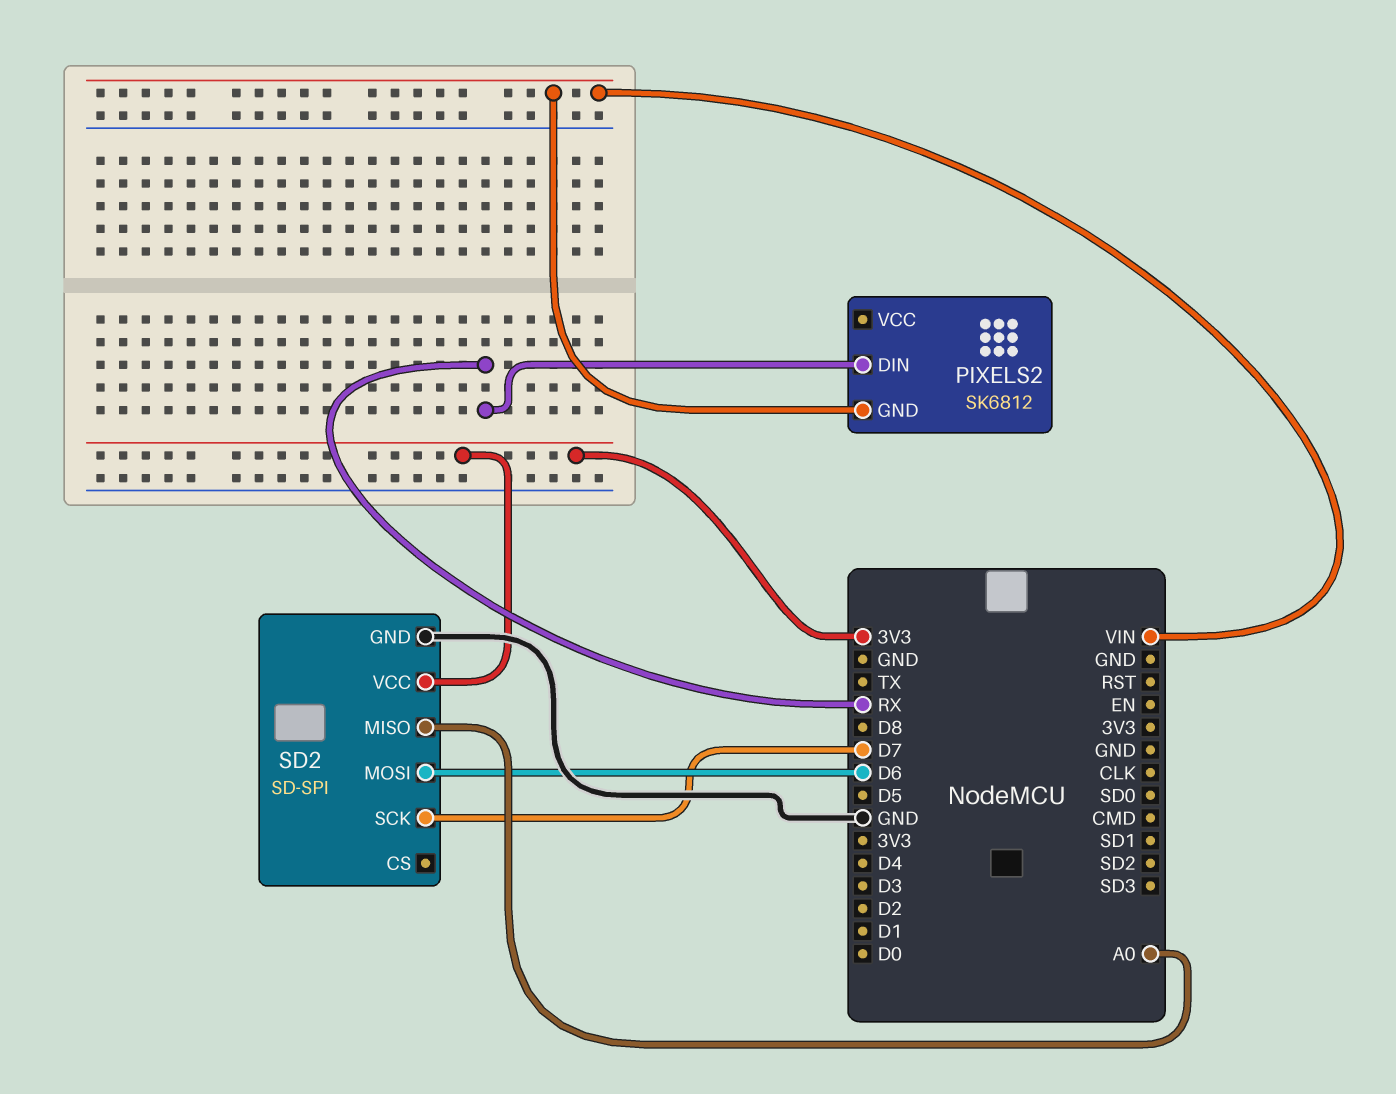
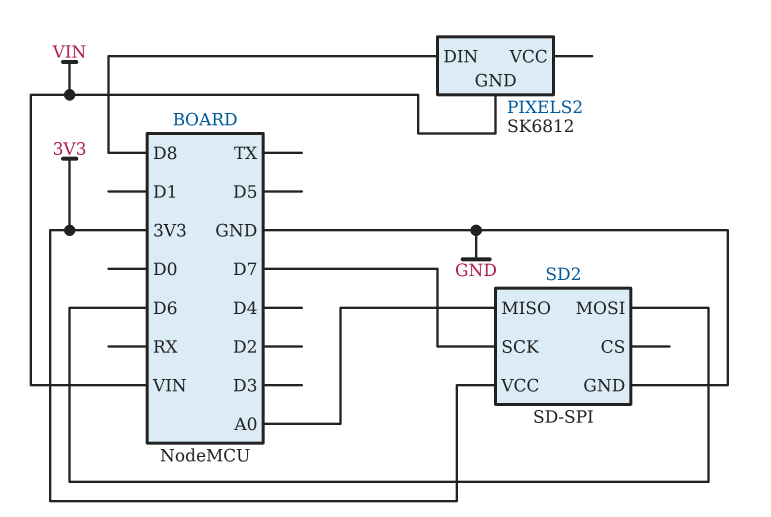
PIXELS2 pin DIN: RX -> D8

